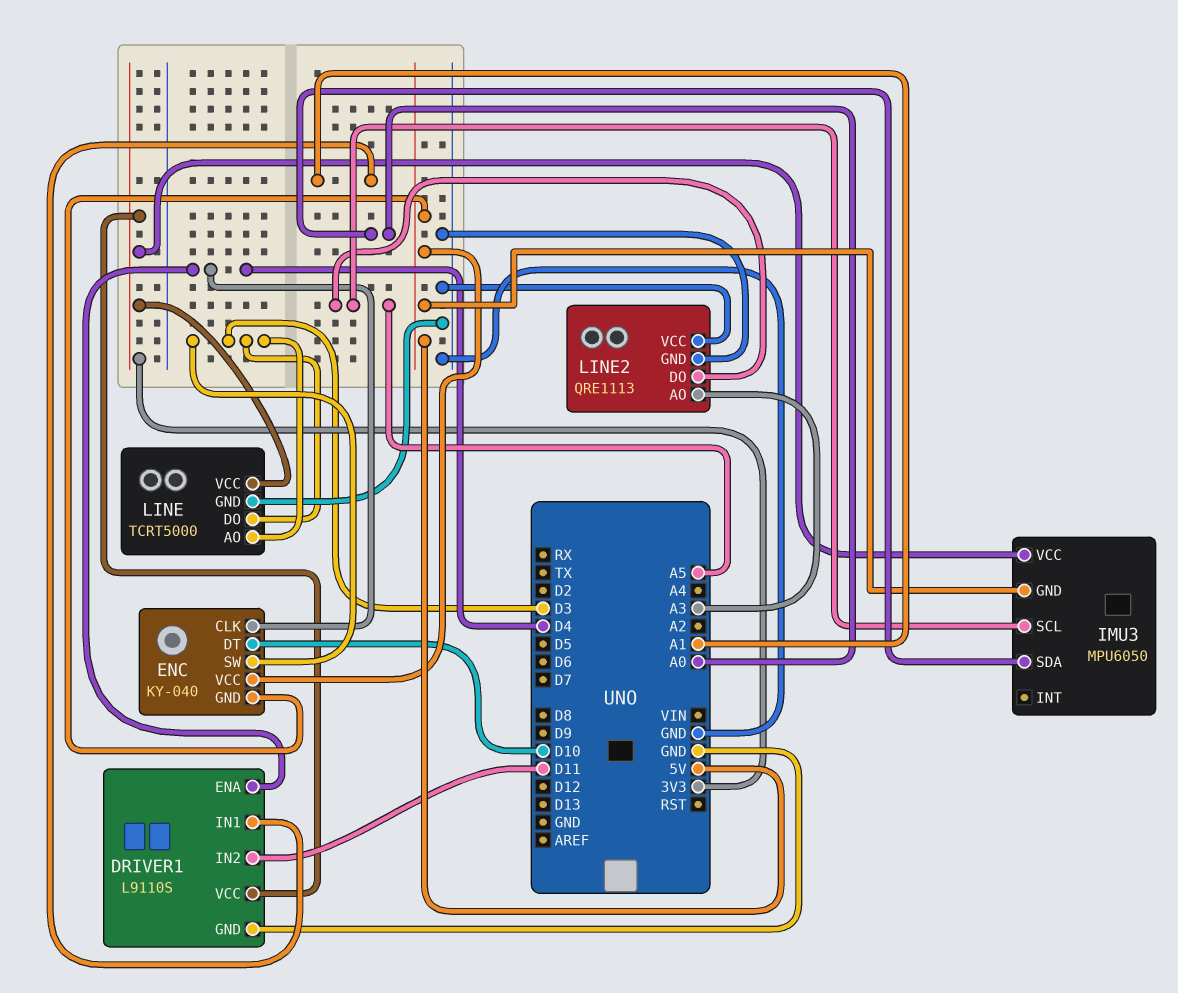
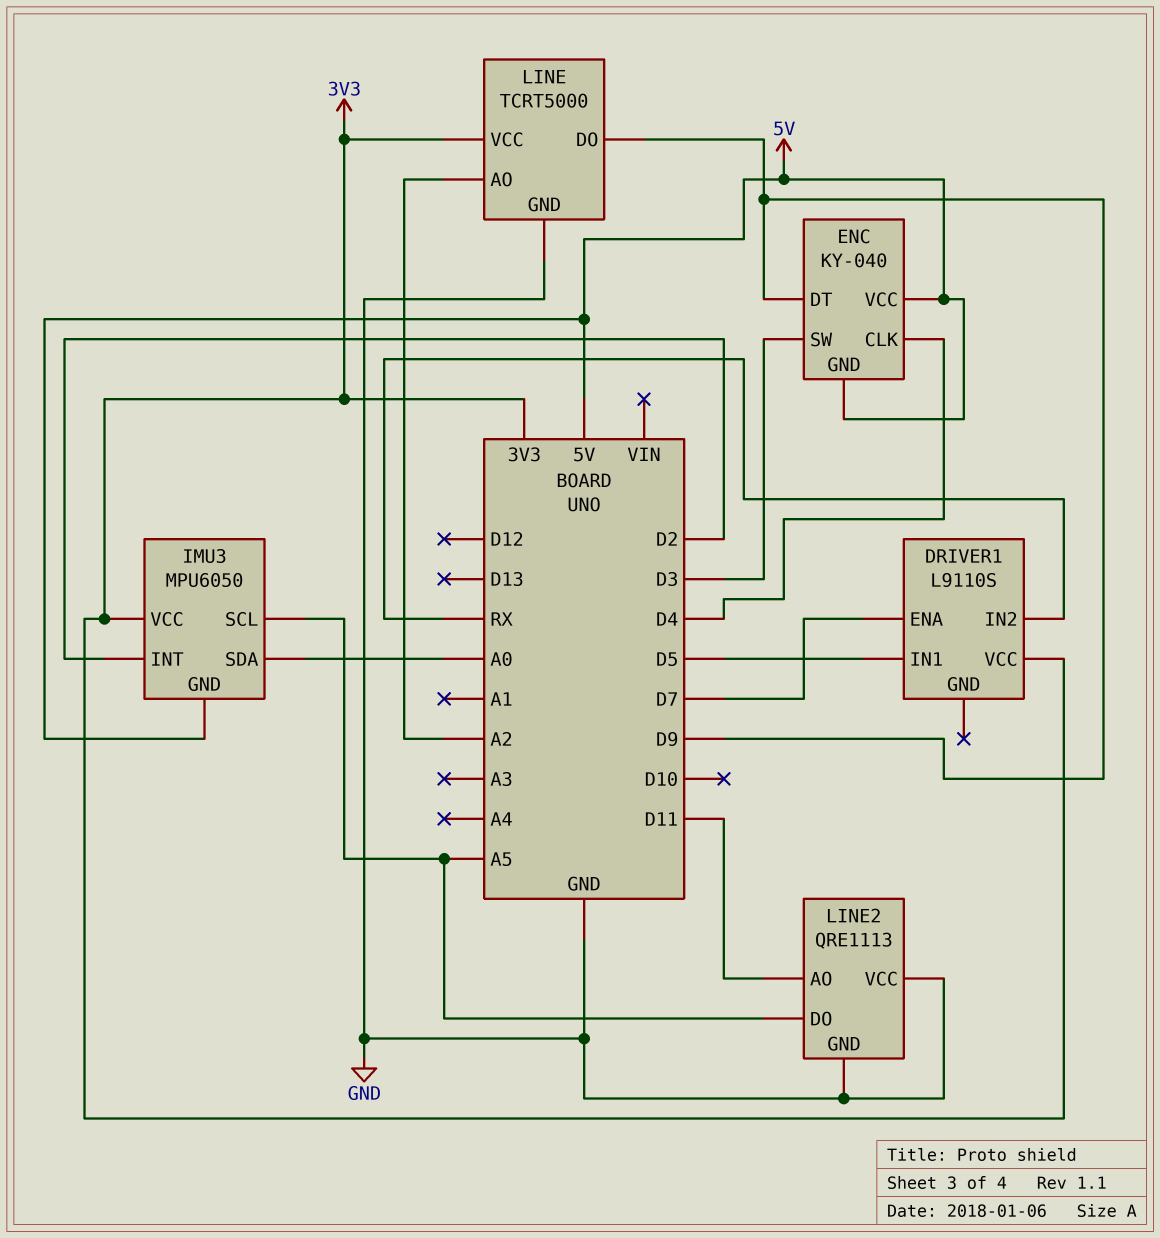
DRIVER1 pin ENA: D4 -> D7
DRIVER1 pin GND: GND -> none
DRIVER1 pin IN1: A1 -> D5
DRIVER1 pin IN2: D11 -> RX
ENC pin DT: D10 -> D9
IMU3 pin INT: none -> D2
LINE pin AO: D3 -> A2
LINE pin DO: D3 -> D9
LINE2 pin AO: A3 -> D11

